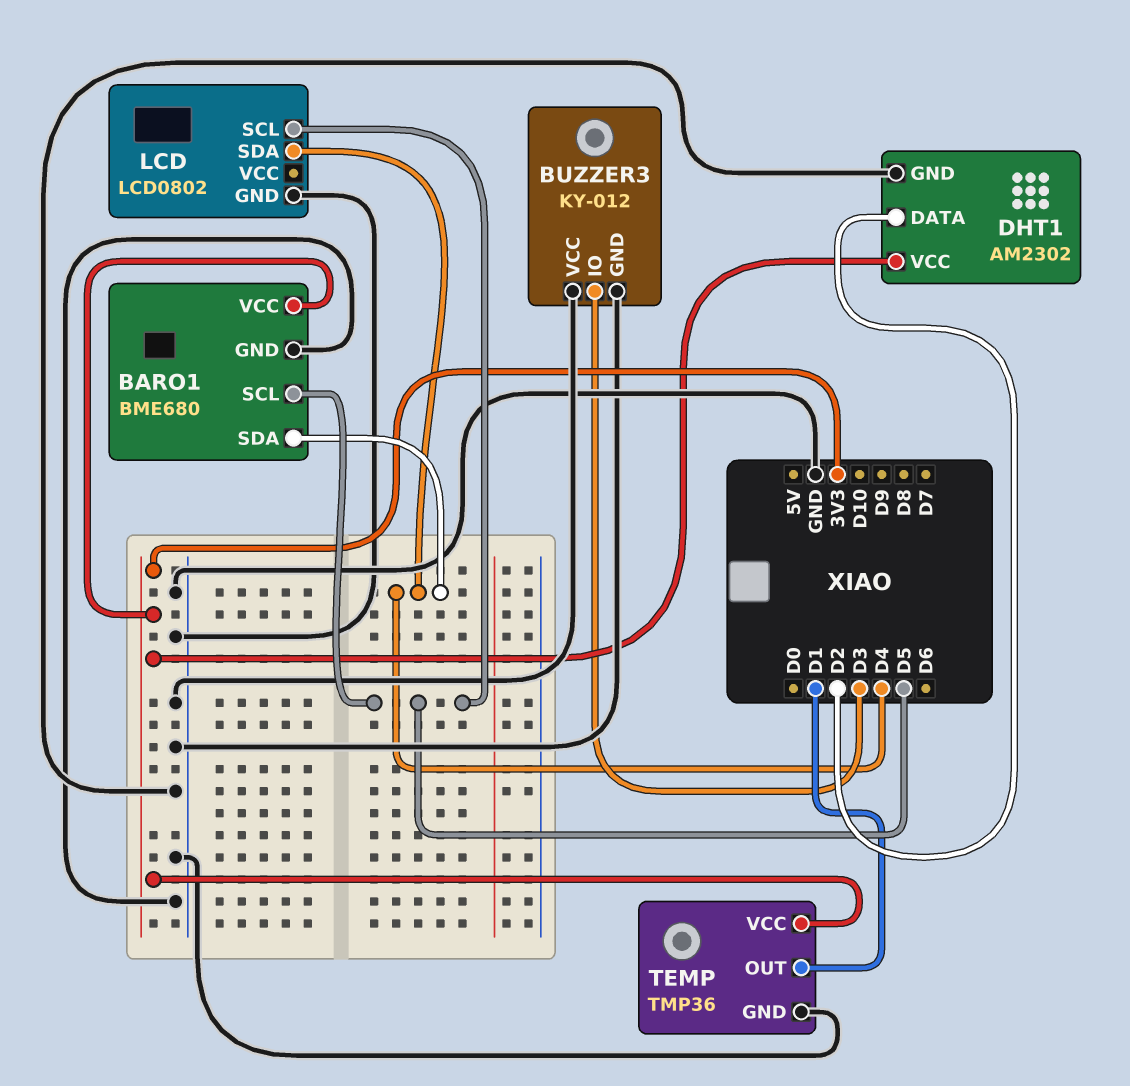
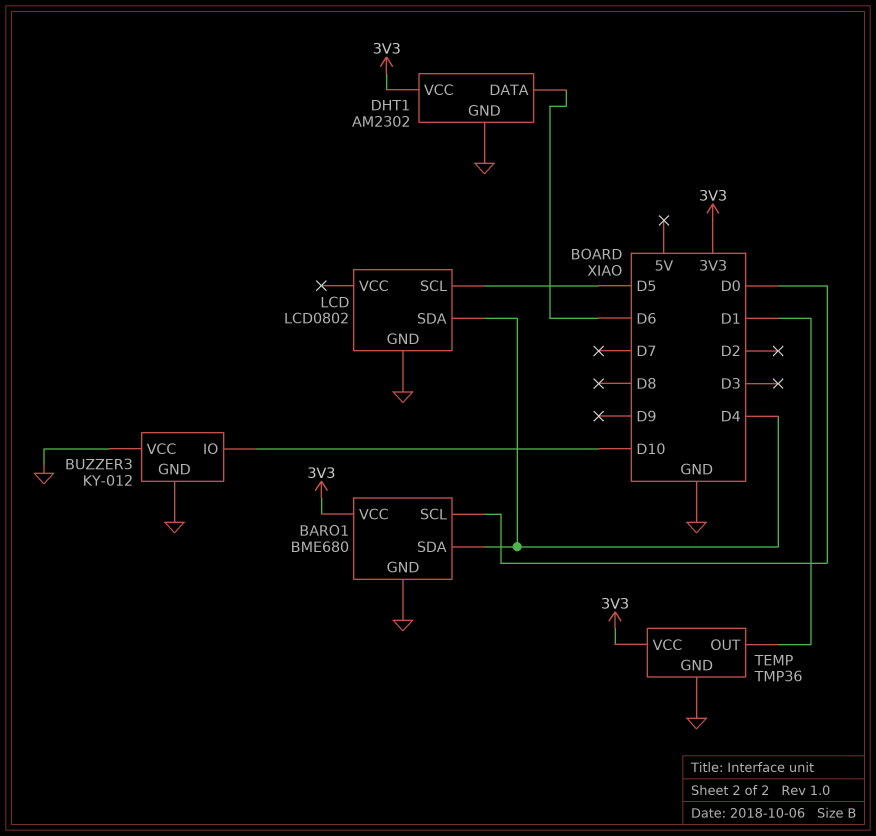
BARO1 pin SCL: D5 -> D0
BUZZER3 pin IO: D3 -> D10
DHT1 pin DATA: D2 -> D6

